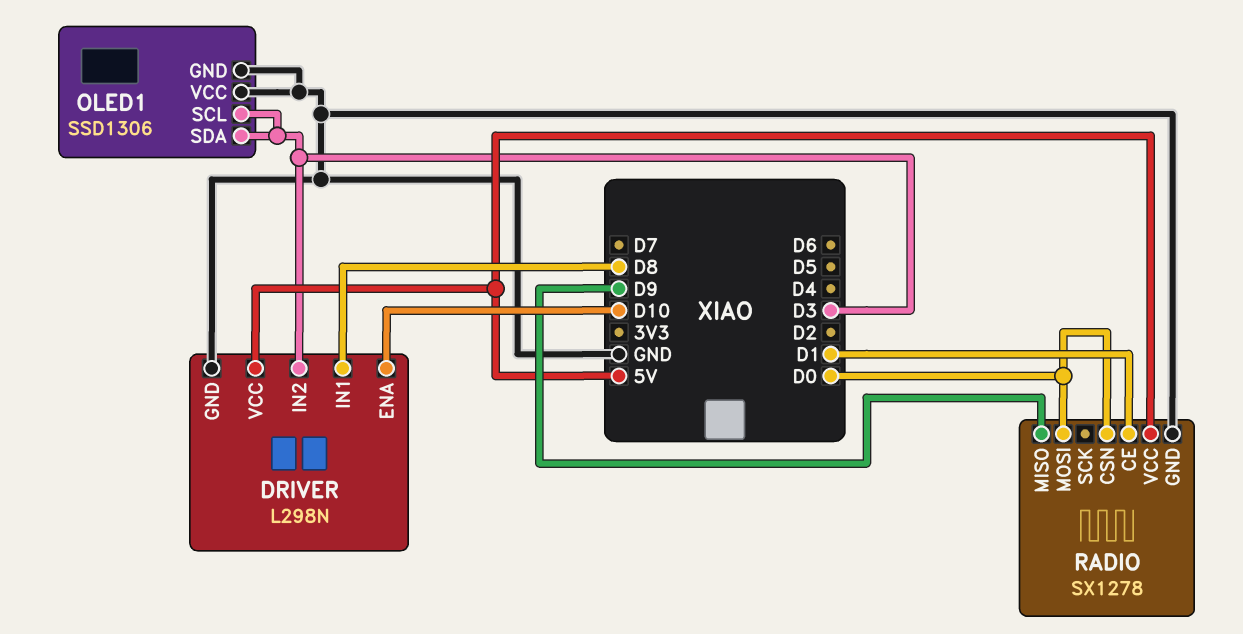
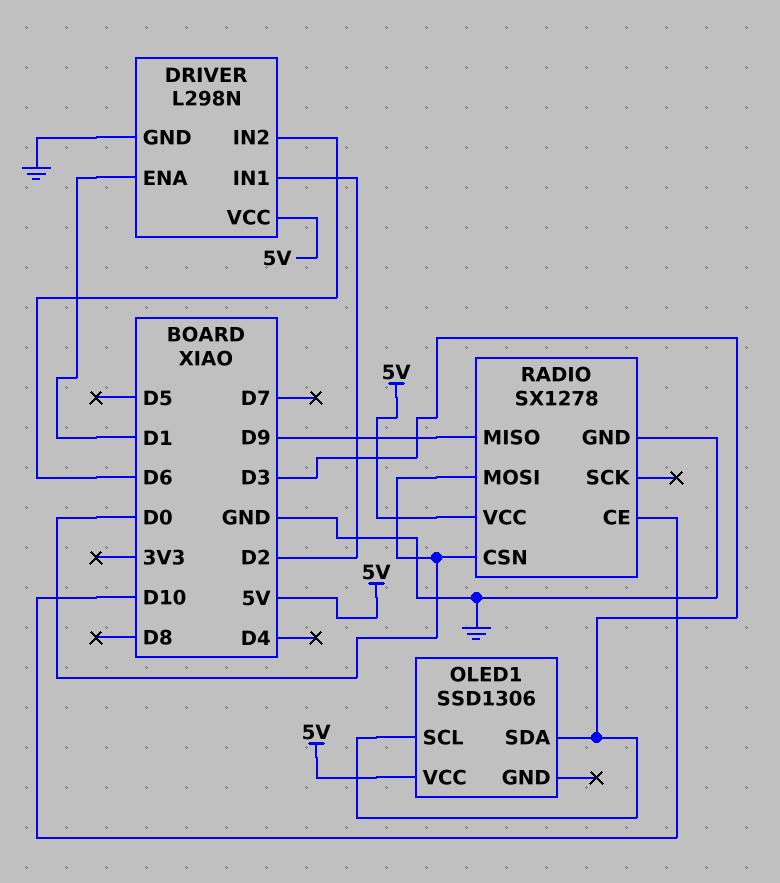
DRIVER pin ENA: D10 -> D1
DRIVER pin IN1: D8 -> D2
DRIVER pin IN2: D3 -> D6
OLED1 pin GND: GND -> none
OLED1 pin VCC: GND -> 5V
RADIO pin CE: D1 -> D10

